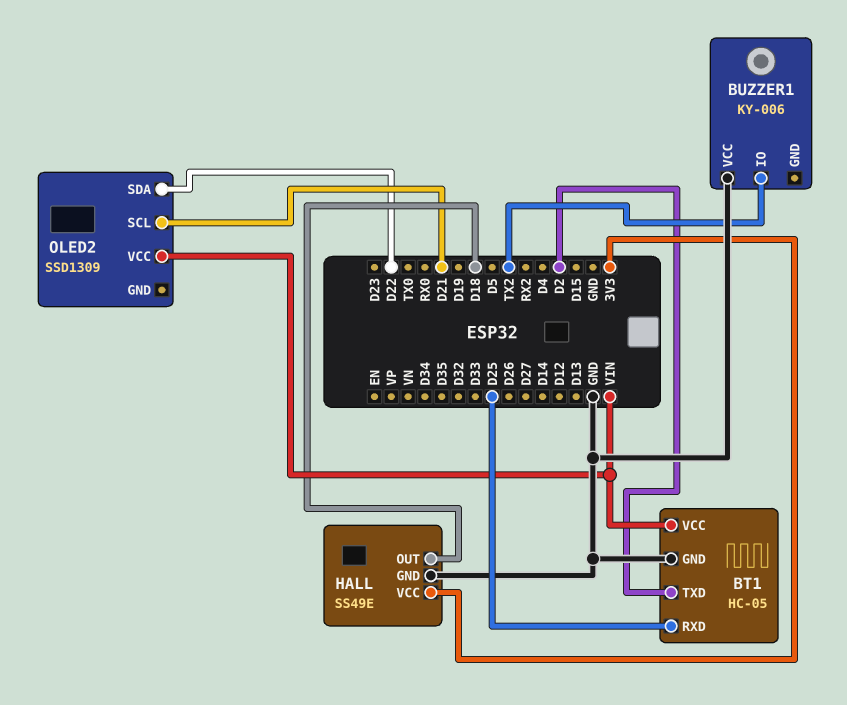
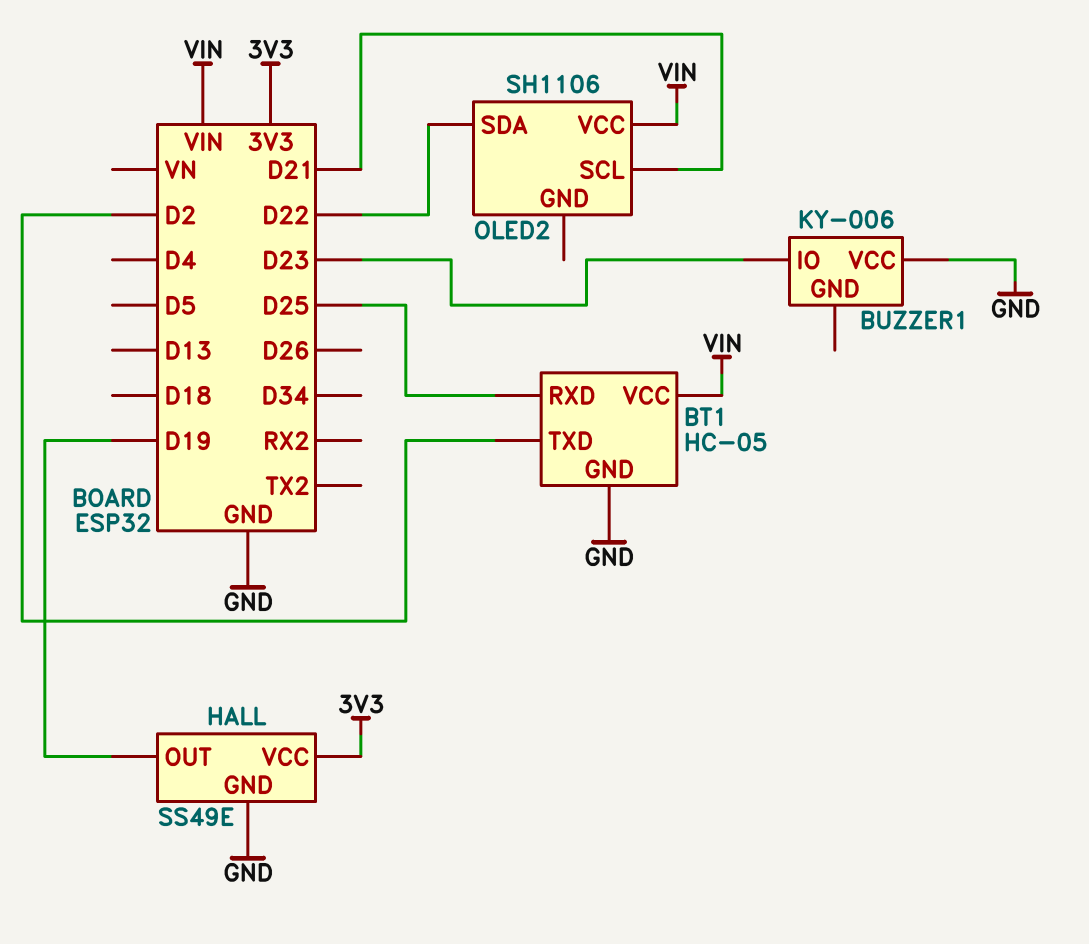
BUZZER1 pin IO: TX2 -> D23
HALL pin OUT: D18 -> D19
OLED2: SSD1309 -> SH1106

